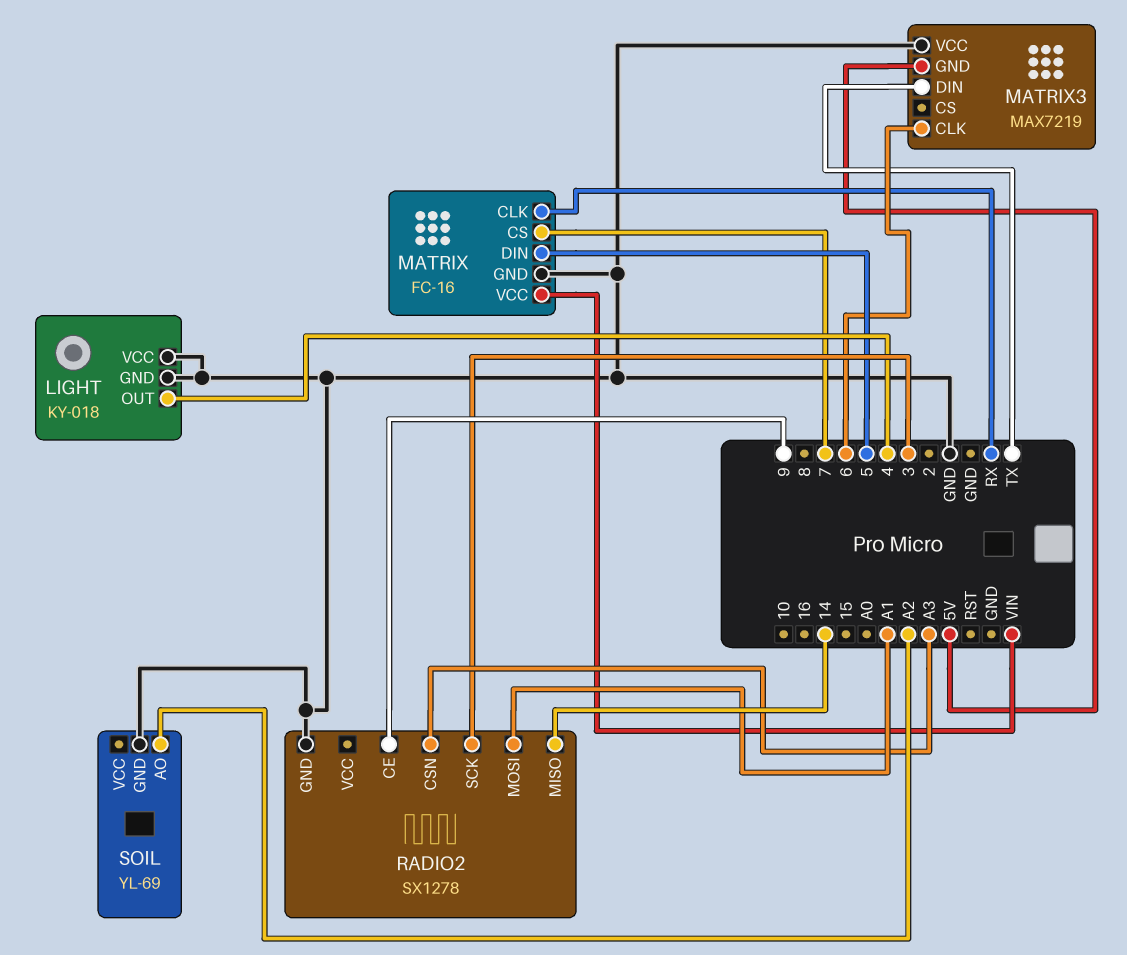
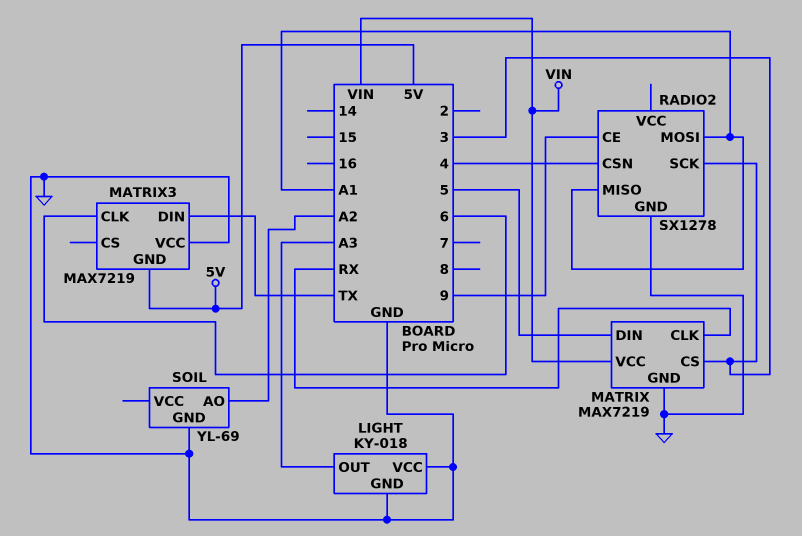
LIGHT pin OUT: 4 -> A3
MATRIX: FC-16 -> MAX7219
MATRIX pin CS: 7 -> 3
RADIO2 pin CSN: A3 -> 4
RADIO2 pin MISO: 14 -> A1

